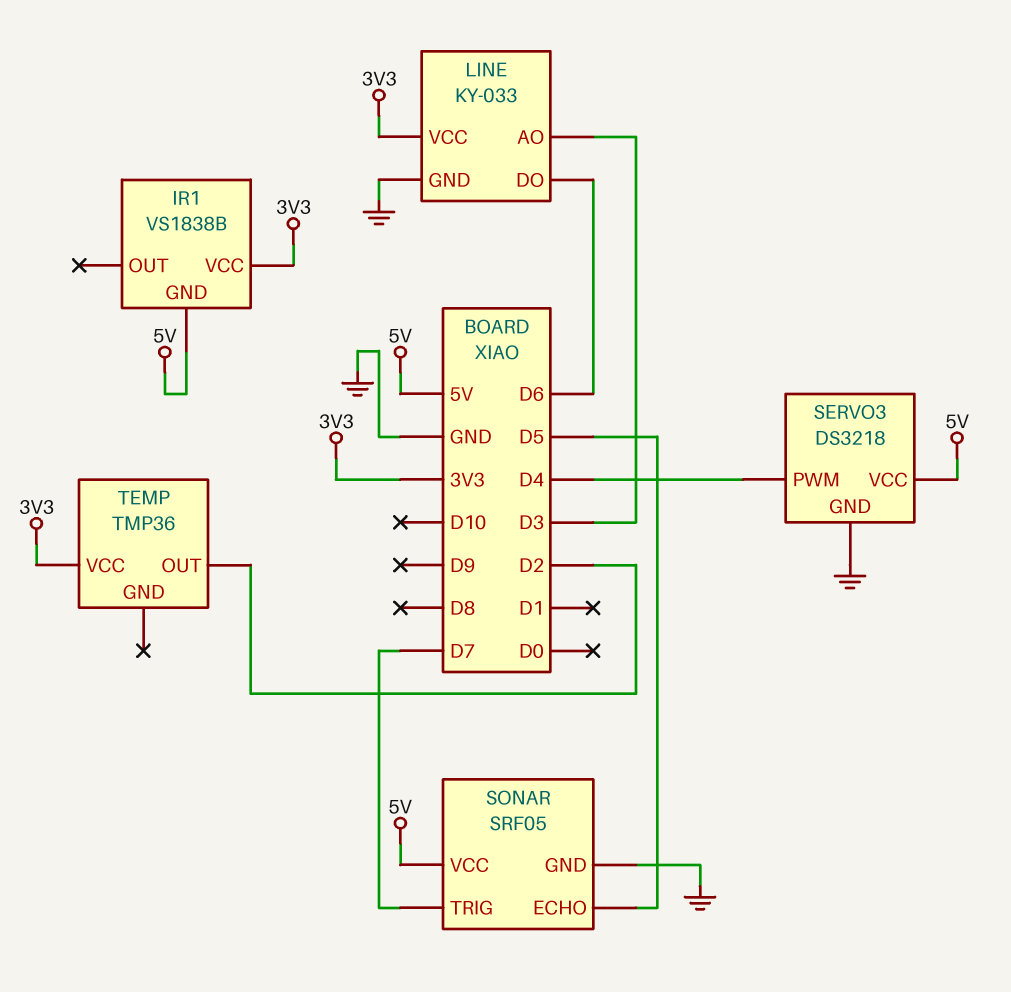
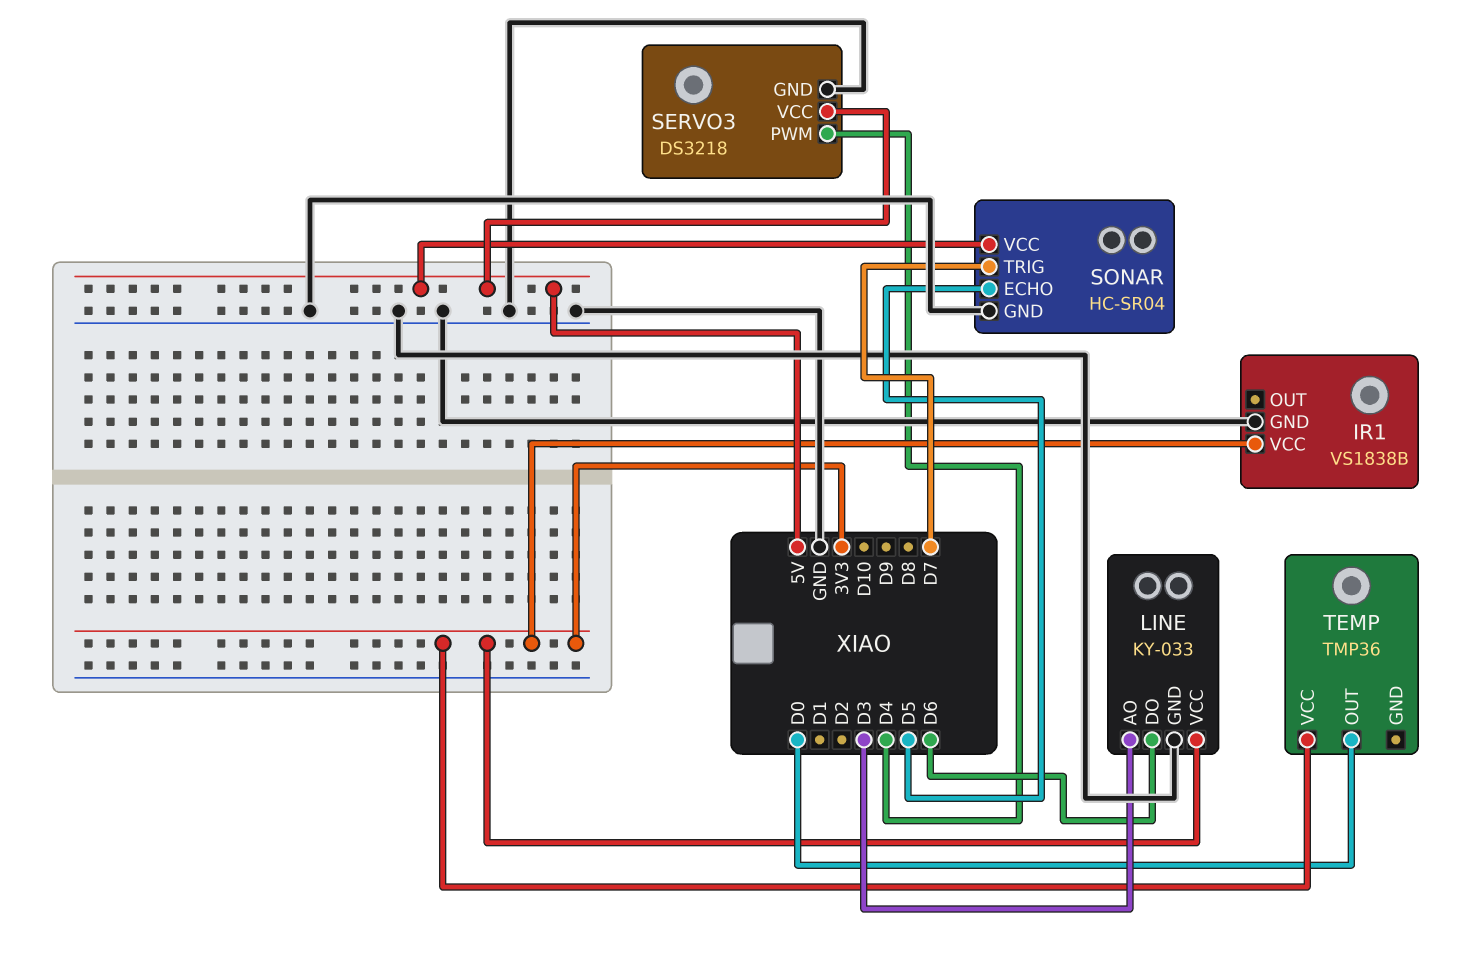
IR1 pin GND: 5V -> GND
SONAR: SRF05 -> HC-SR04
TEMP pin OUT: D2 -> D0

